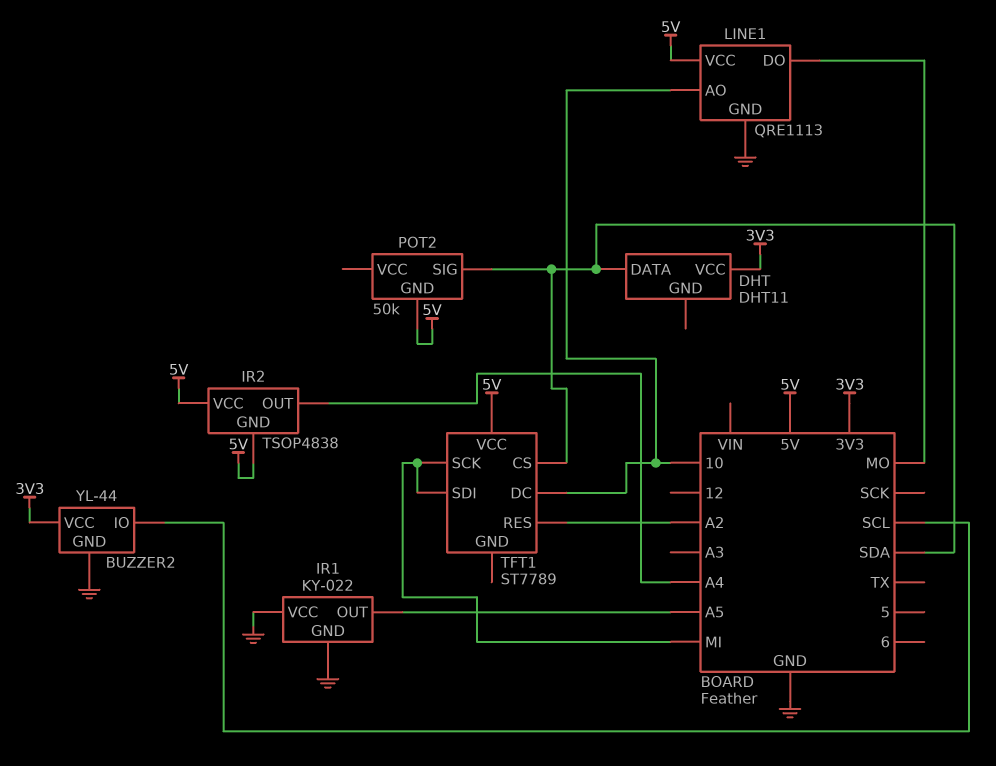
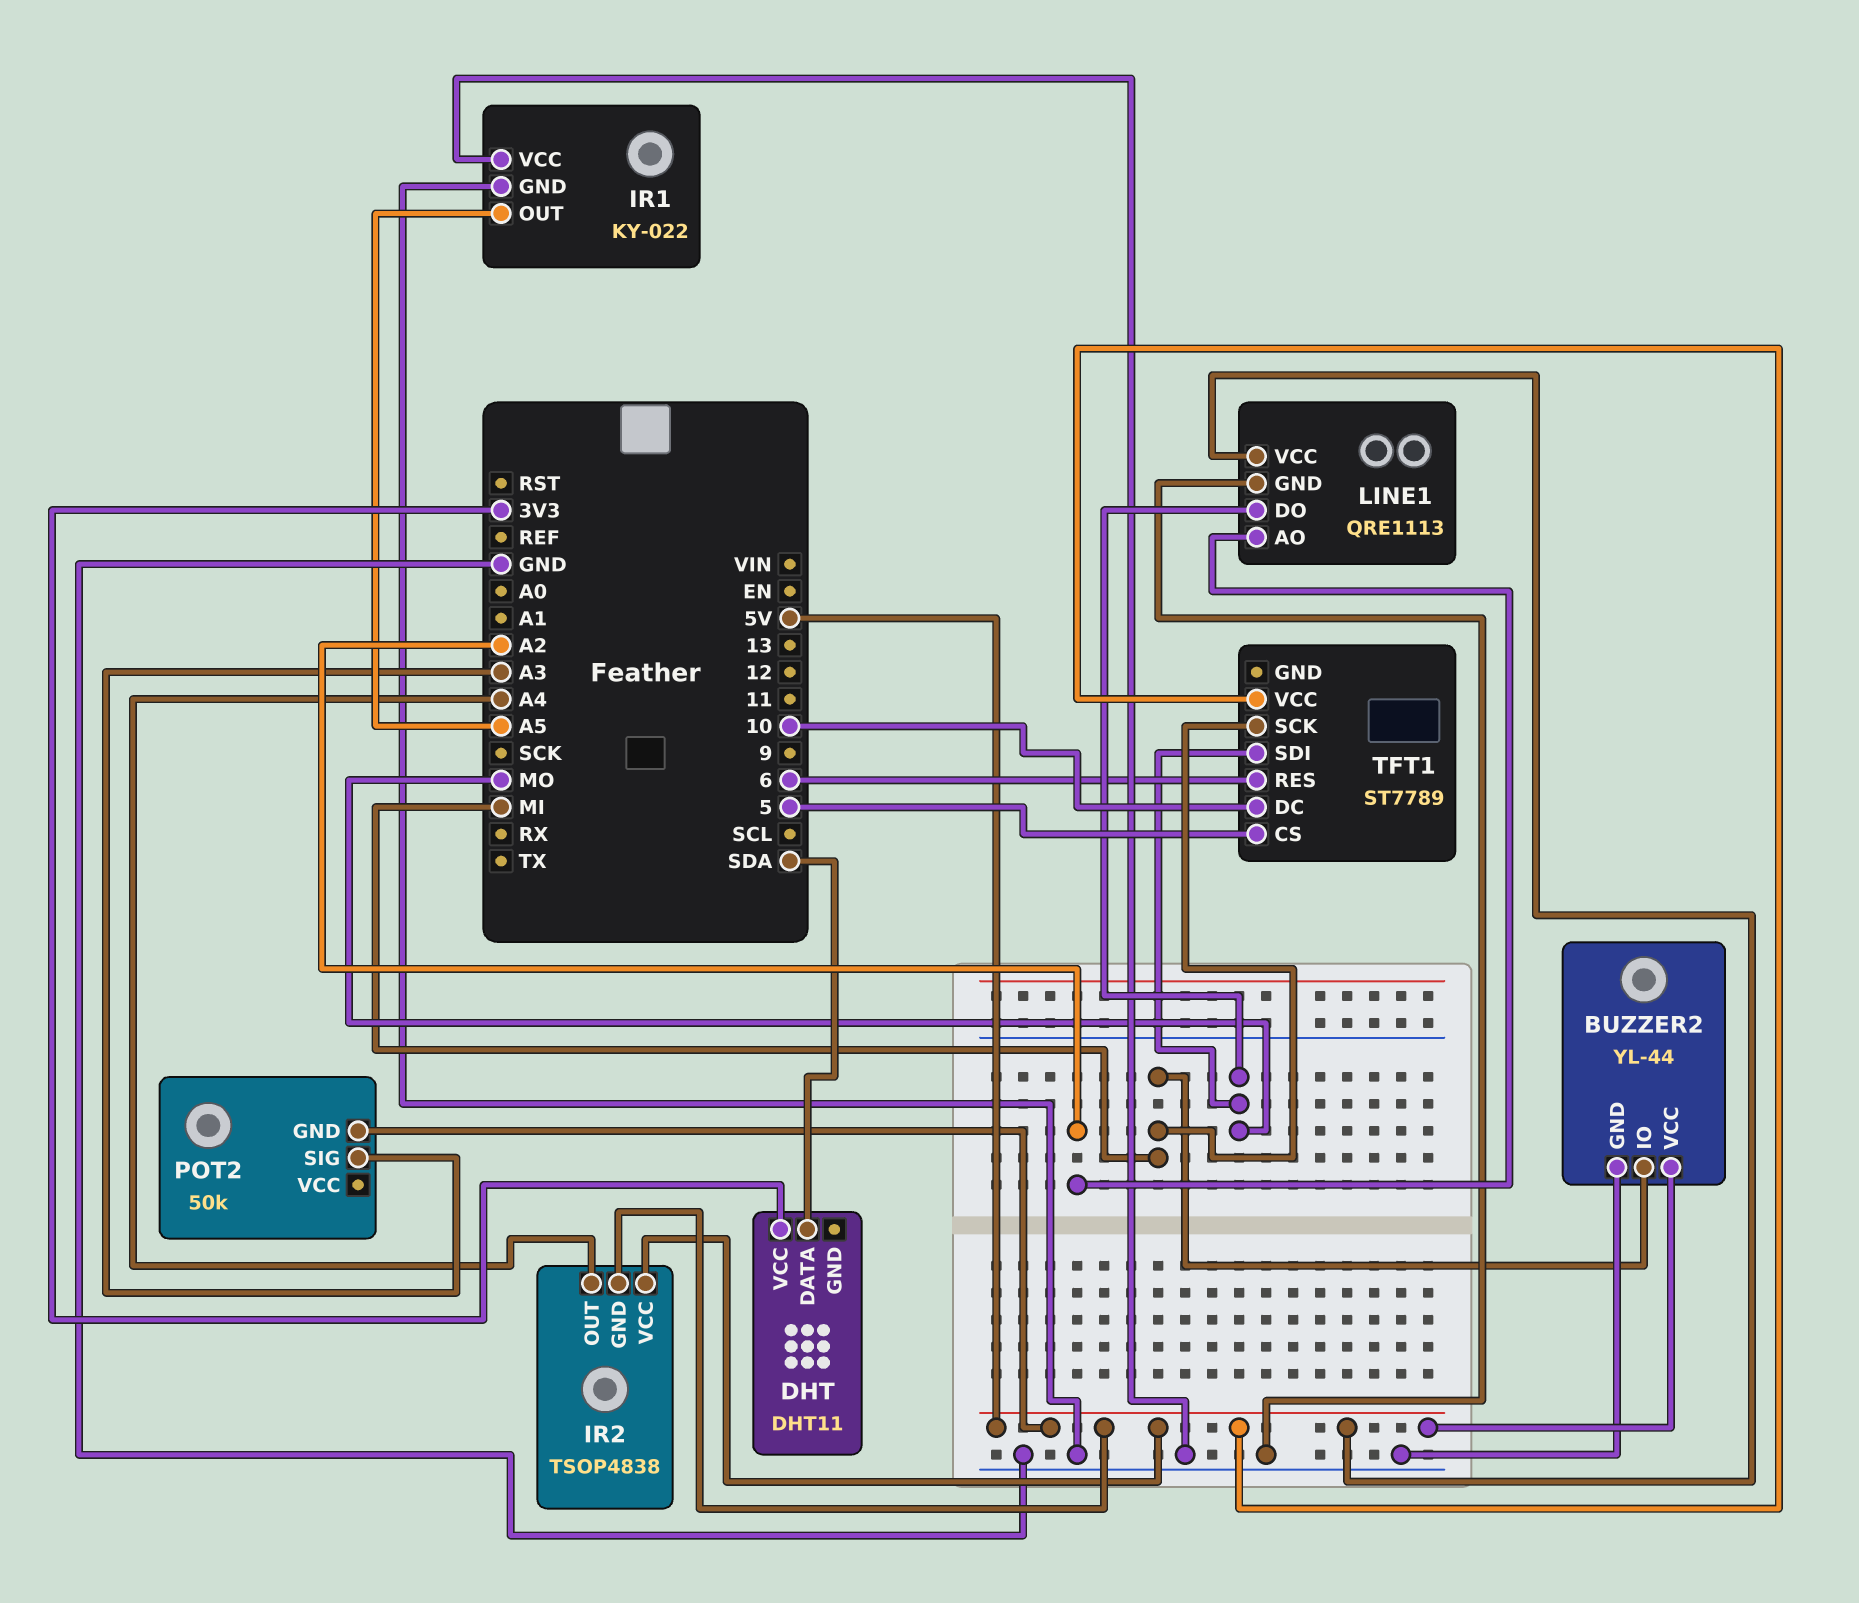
BUZZER2 pin IO: SCL -> MI
BUZZER2 pin VCC: 3V3 -> 5V
LINE1 pin AO: 10 -> A2
POT2 pin SIG: SDA -> A3
TFT1 pin CS: SDA -> 5
TFT1 pin RES: A2 -> 6
TFT1 pin SDI: MI -> MO

